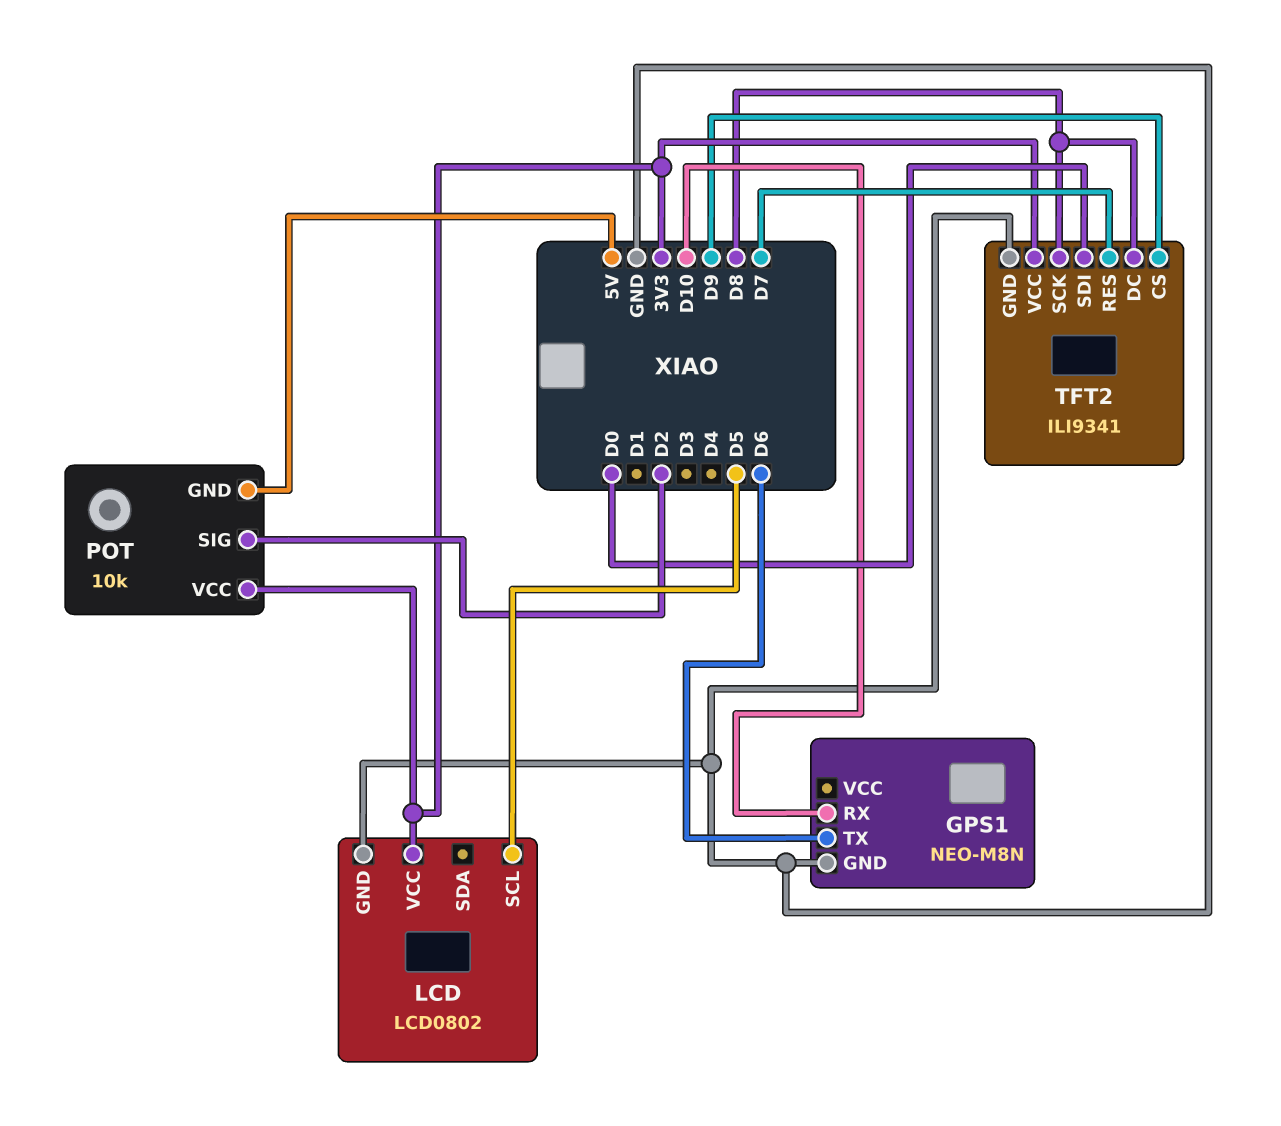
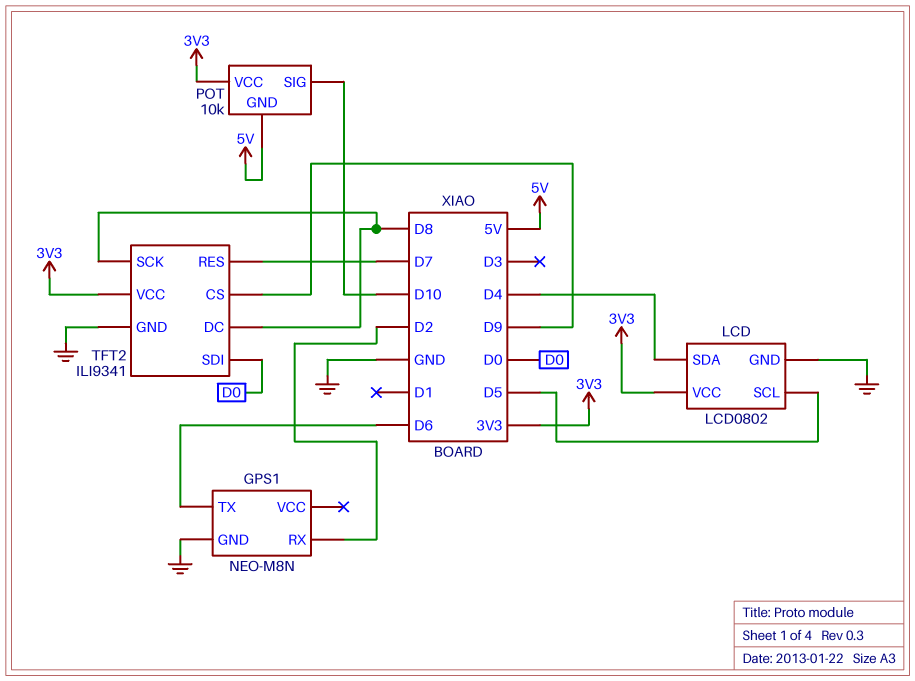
GPS1 pin RX: D10 -> D2
LCD pin SDA: none -> D4
POT pin SIG: D2 -> D10

